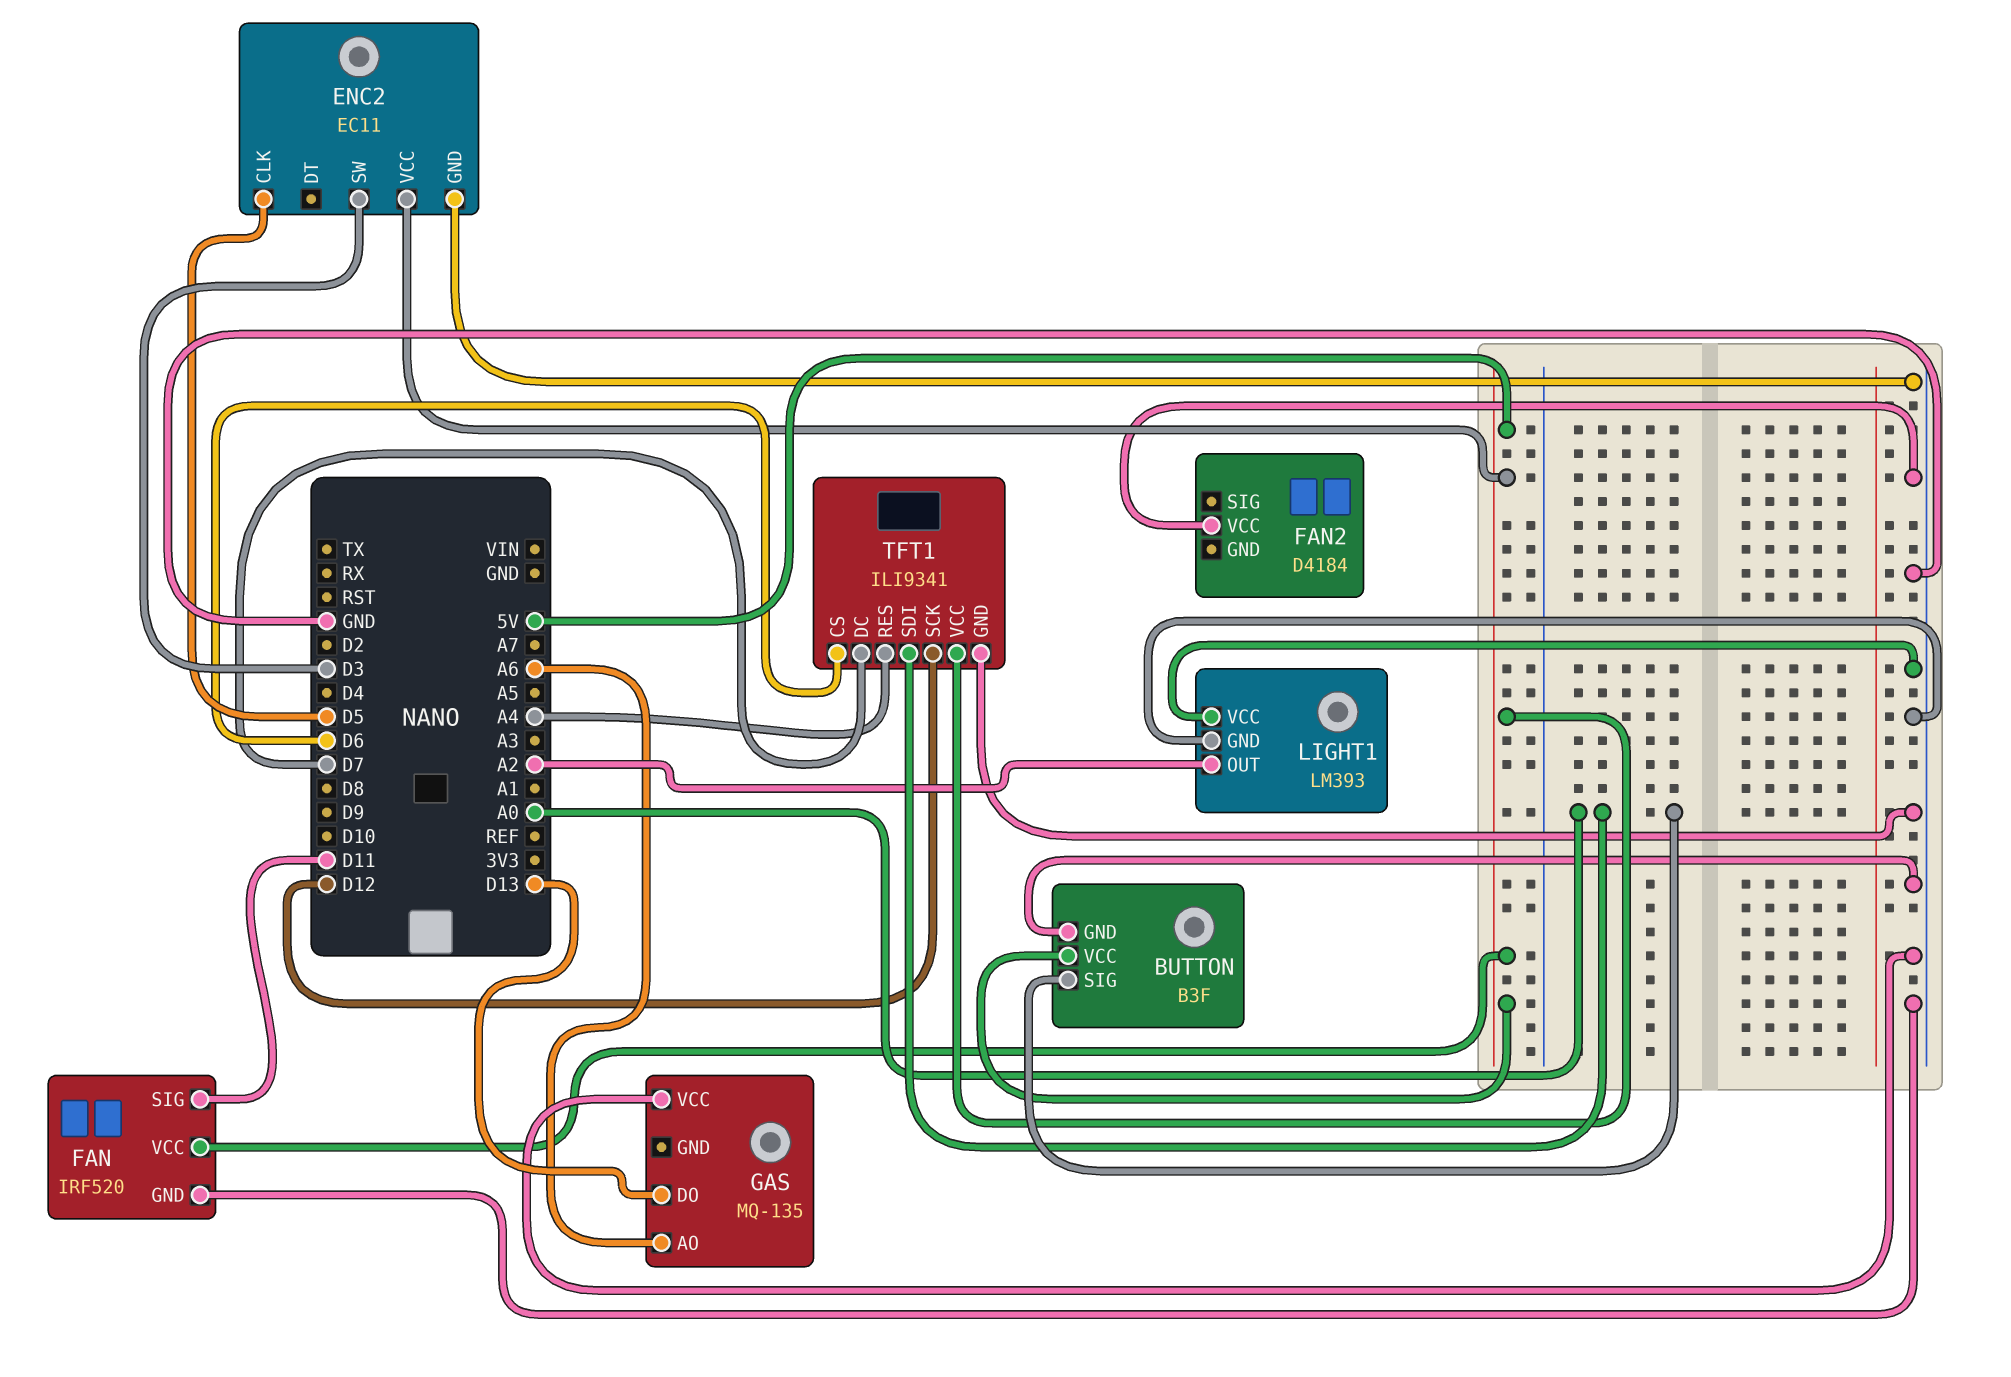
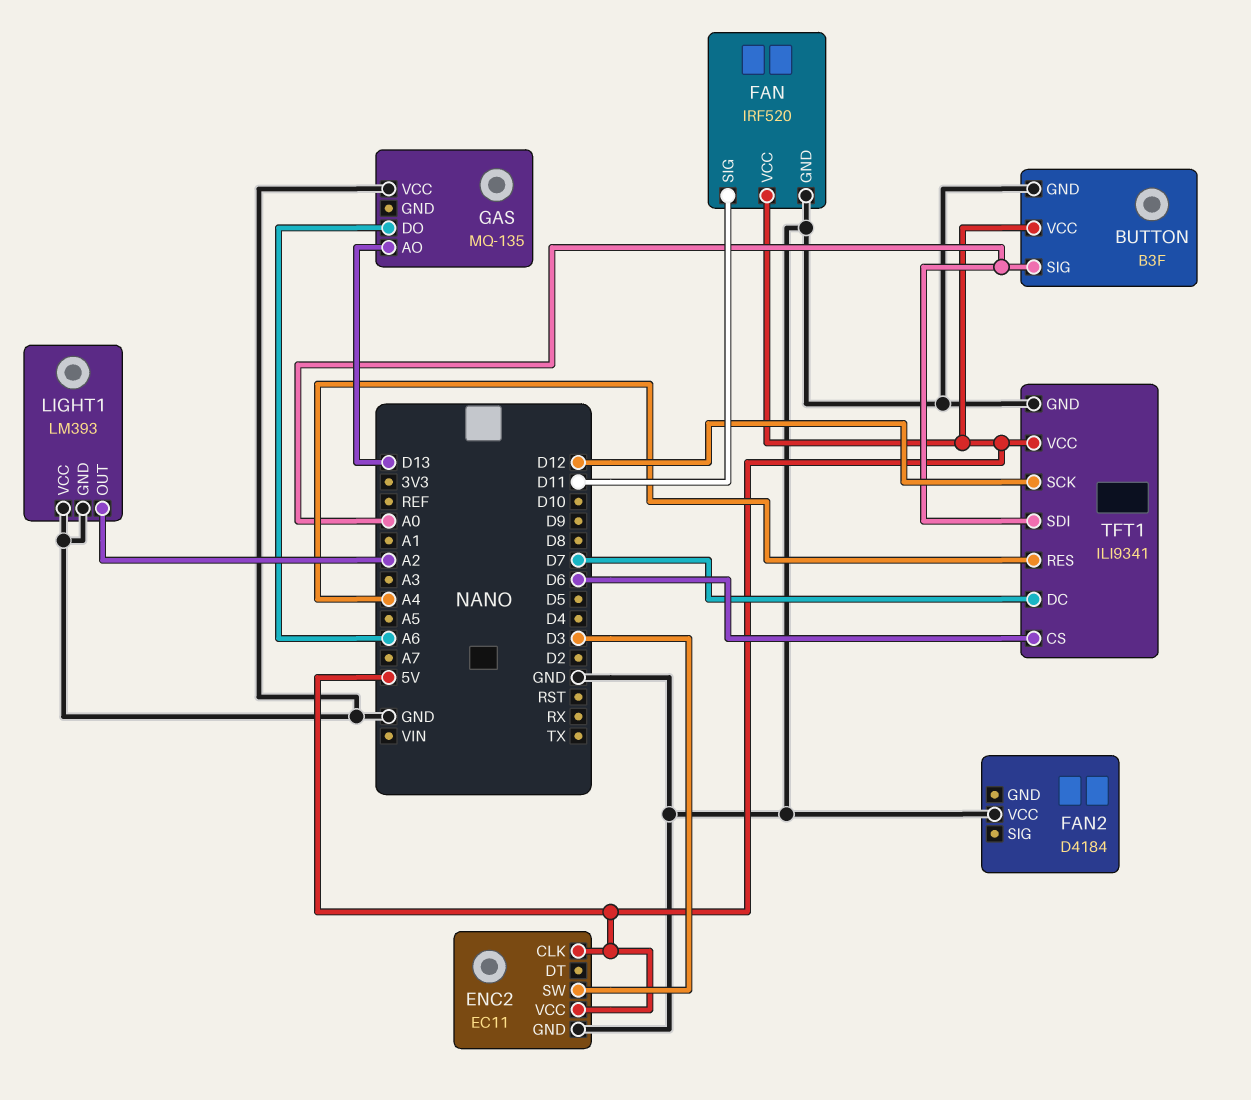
ENC2 pin CLK: D5 -> 5V
GAS pin AO: A6 -> D13
GAS pin DO: D13 -> A6

